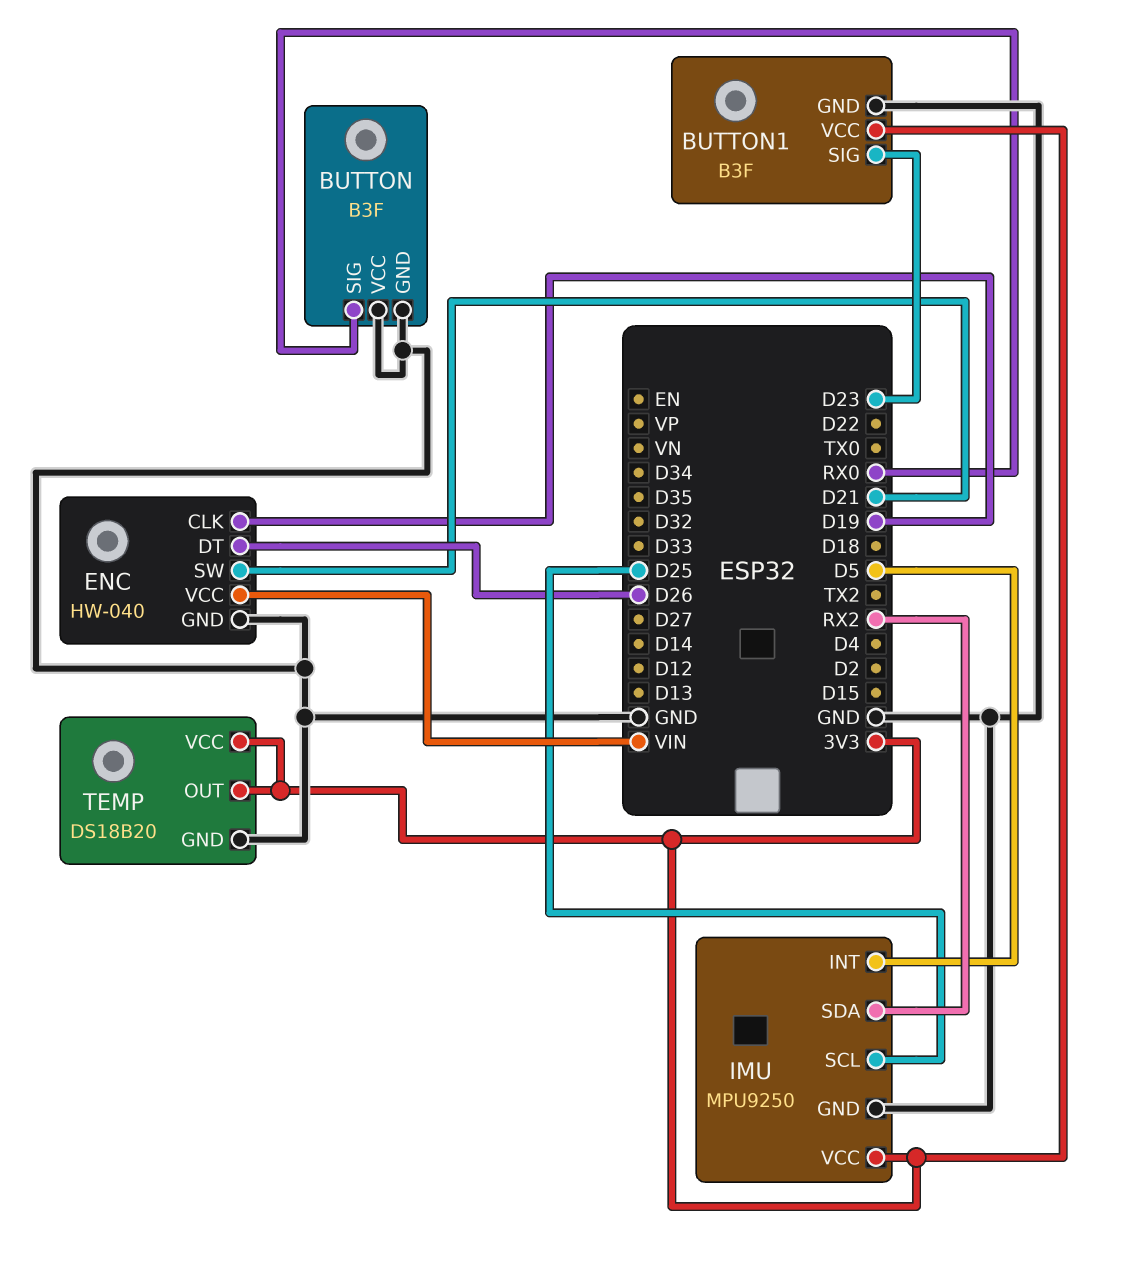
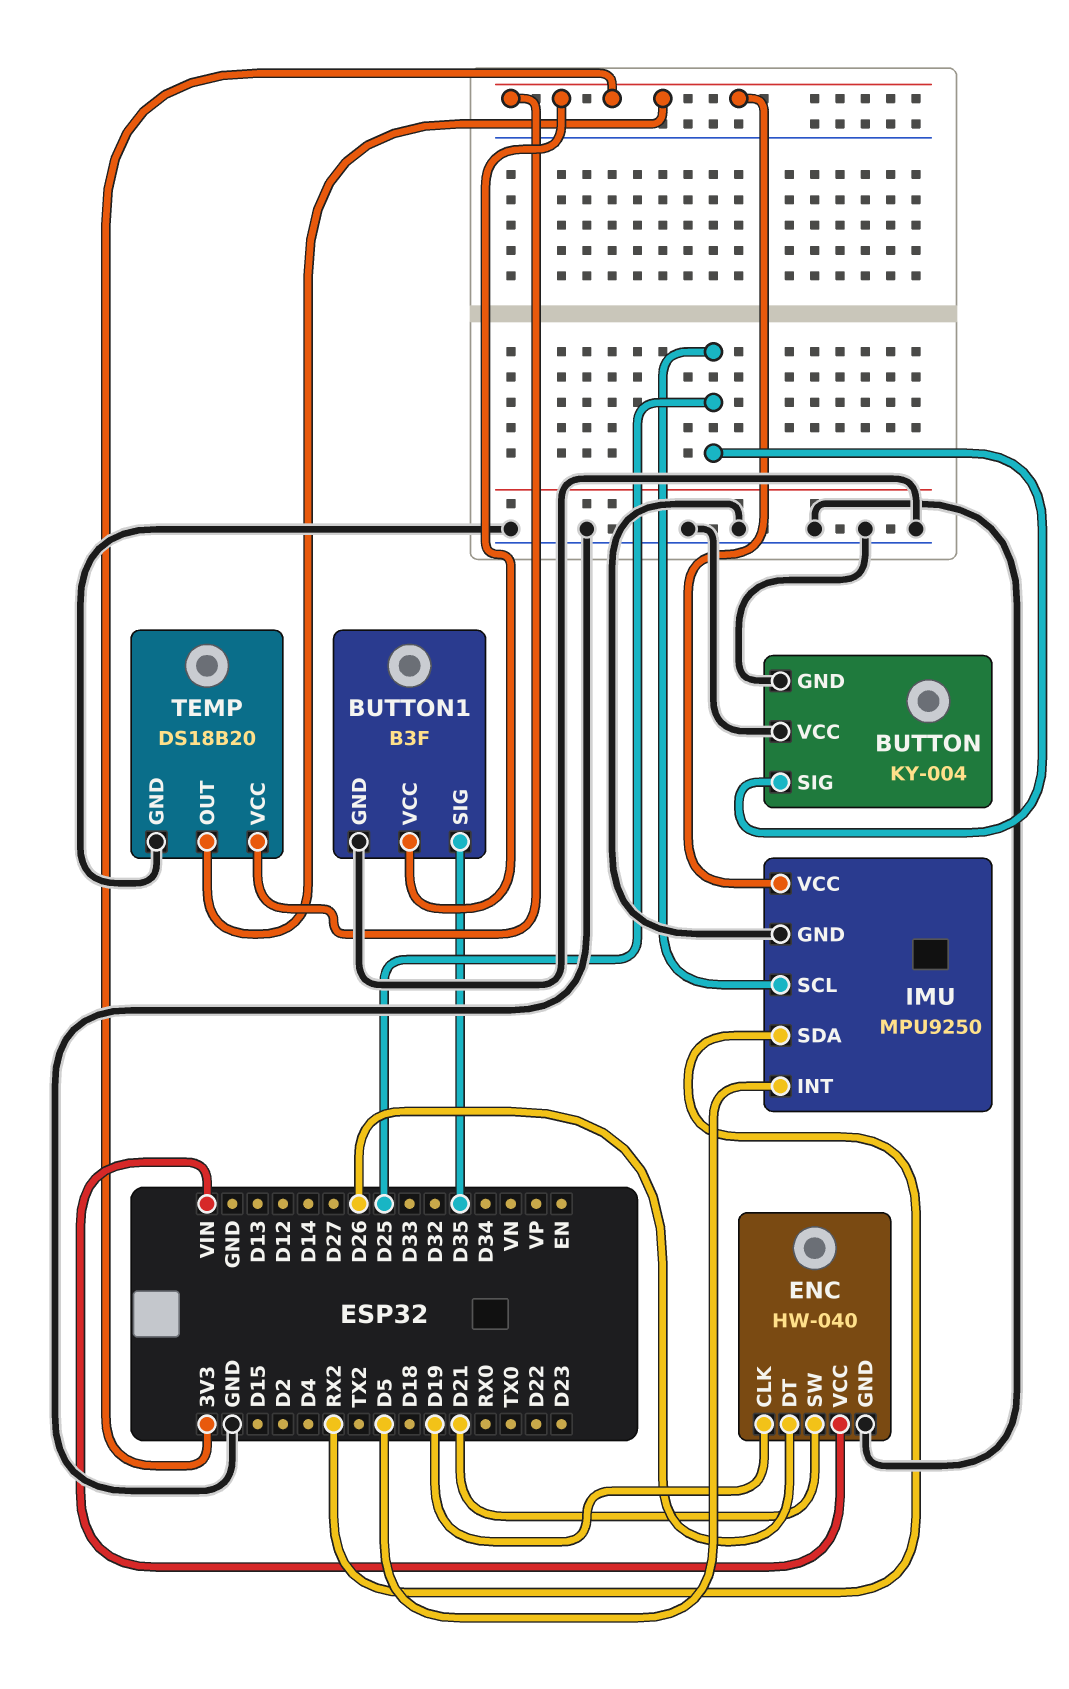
BUTTON: B3F -> KY-004
BUTTON pin SIG: RX0 -> D25
BUTTON1 pin SIG: D23 -> D35

